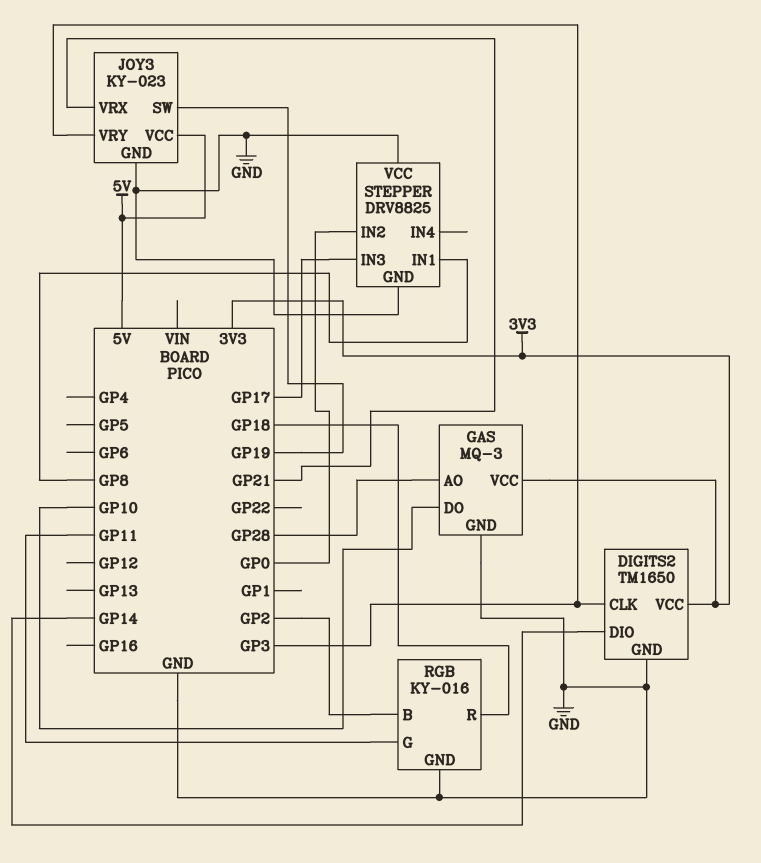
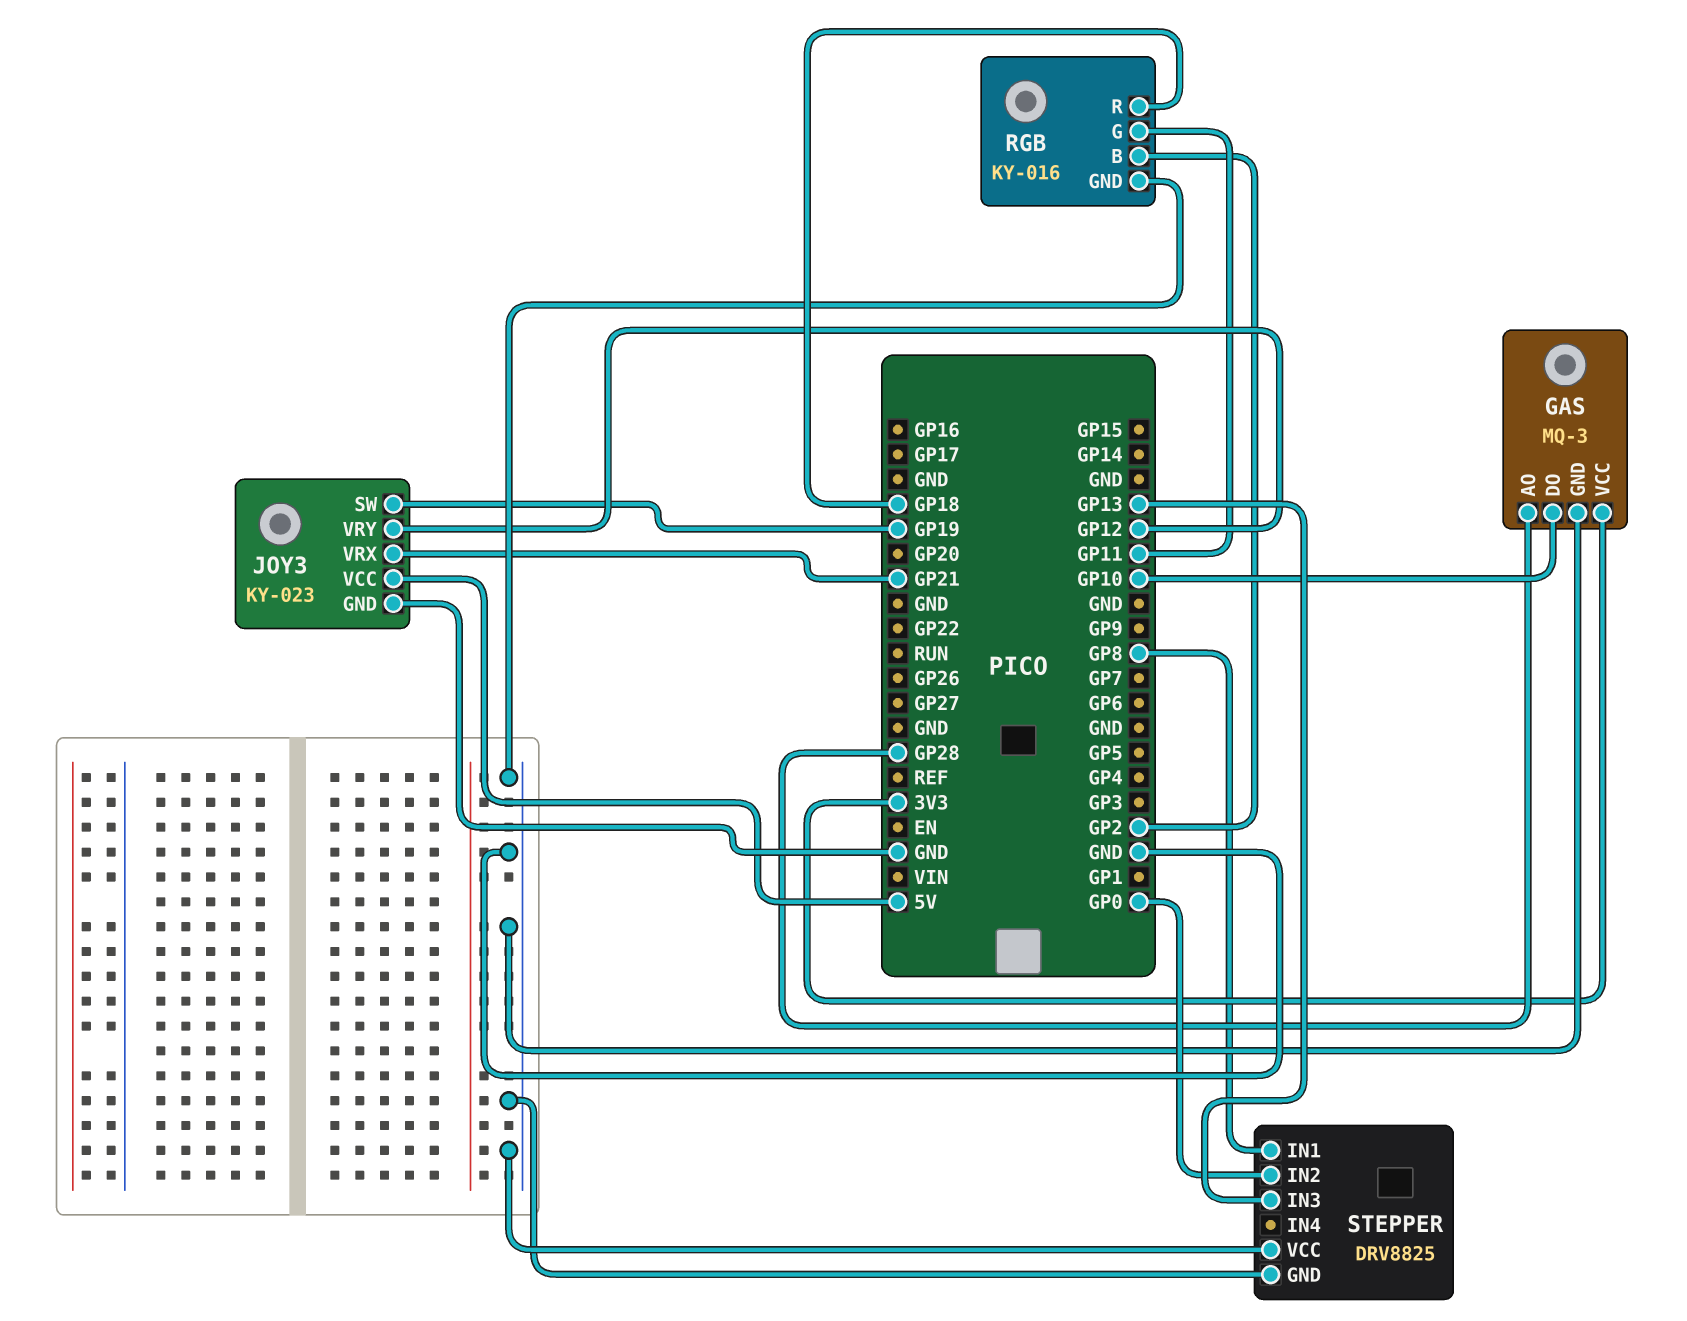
DIGITS2: TM1650 -> none
DIGITS2 pin CLK: GP3 -> none
DIGITS2 pin DIO: GP14 -> none
DIGITS2 pin GND: GND -> none
DIGITS2 pin VCC: 3V3 -> none
JOY3 pin VRY: GP3 -> GP12
STEPPER pin IN3: GP17 -> GP13

